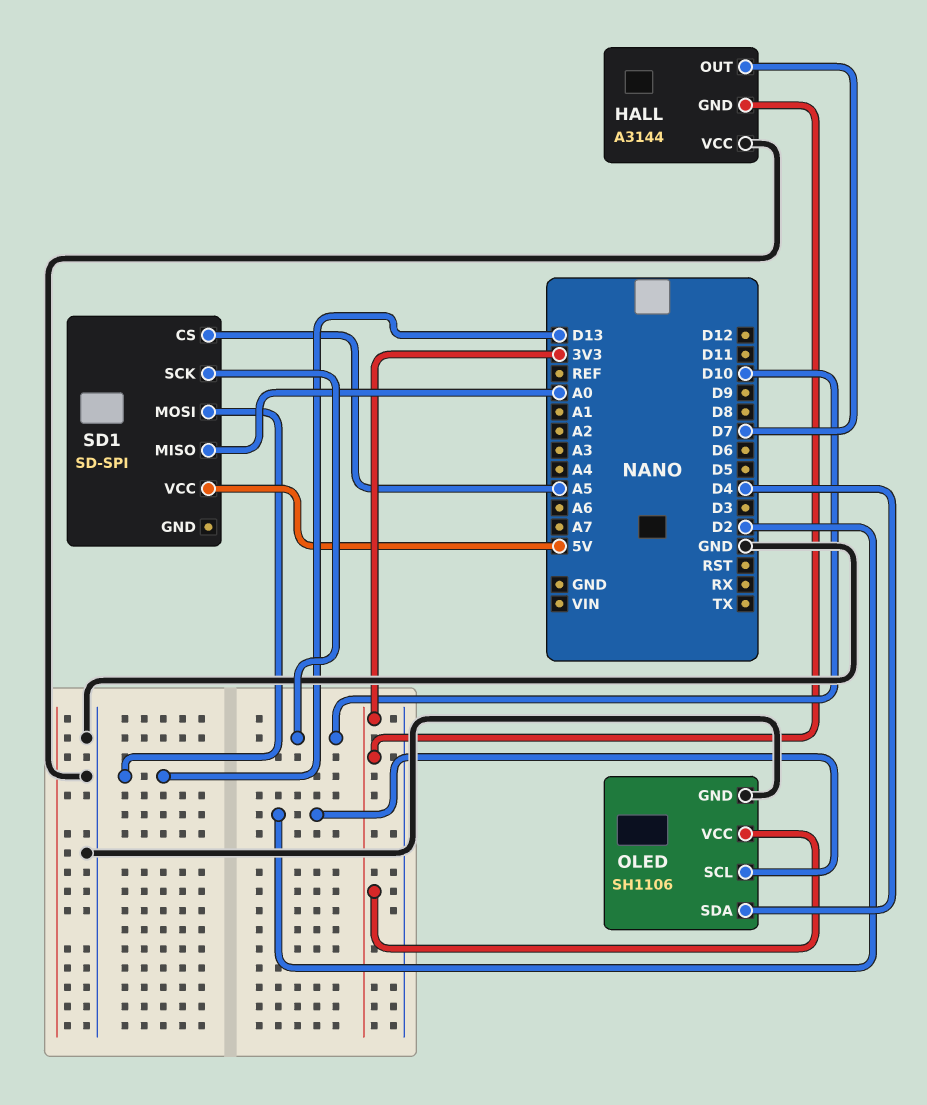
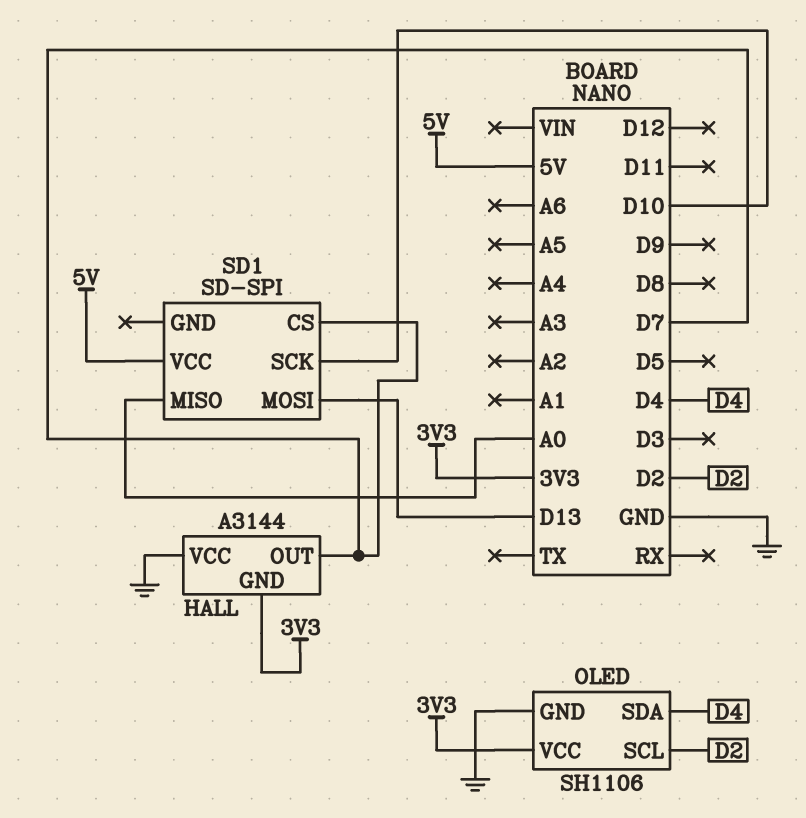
SD1 pin CS: A5 -> D7

